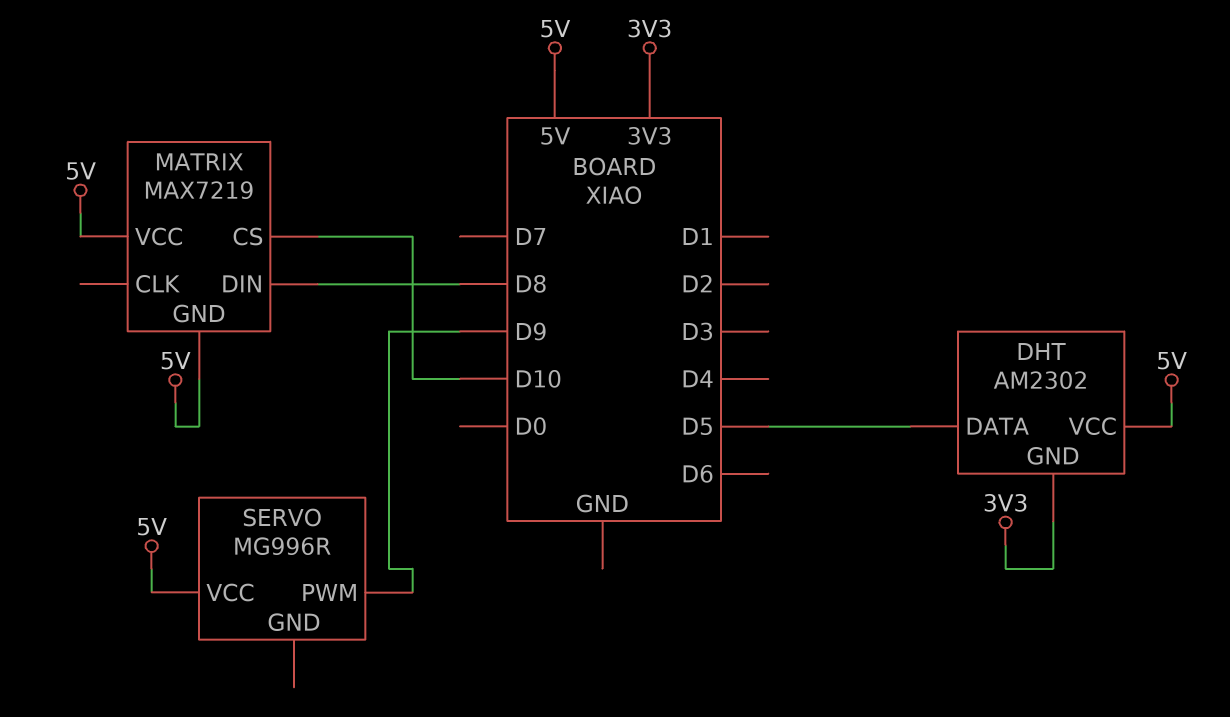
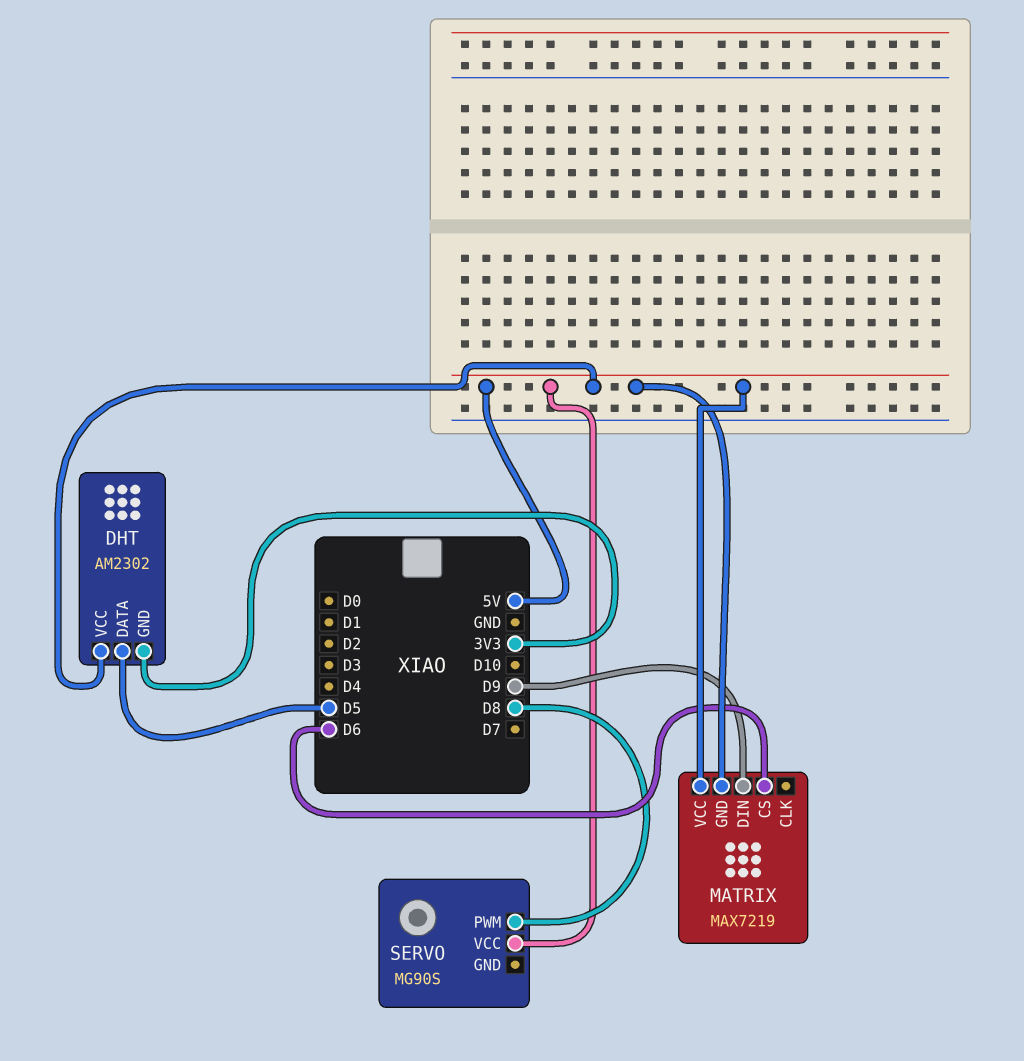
MATRIX pin CS: D10 -> D6
MATRIX pin DIN: D8 -> D9
SERVO: MG996R -> MG90S
SERVO pin PWM: D9 -> D8

